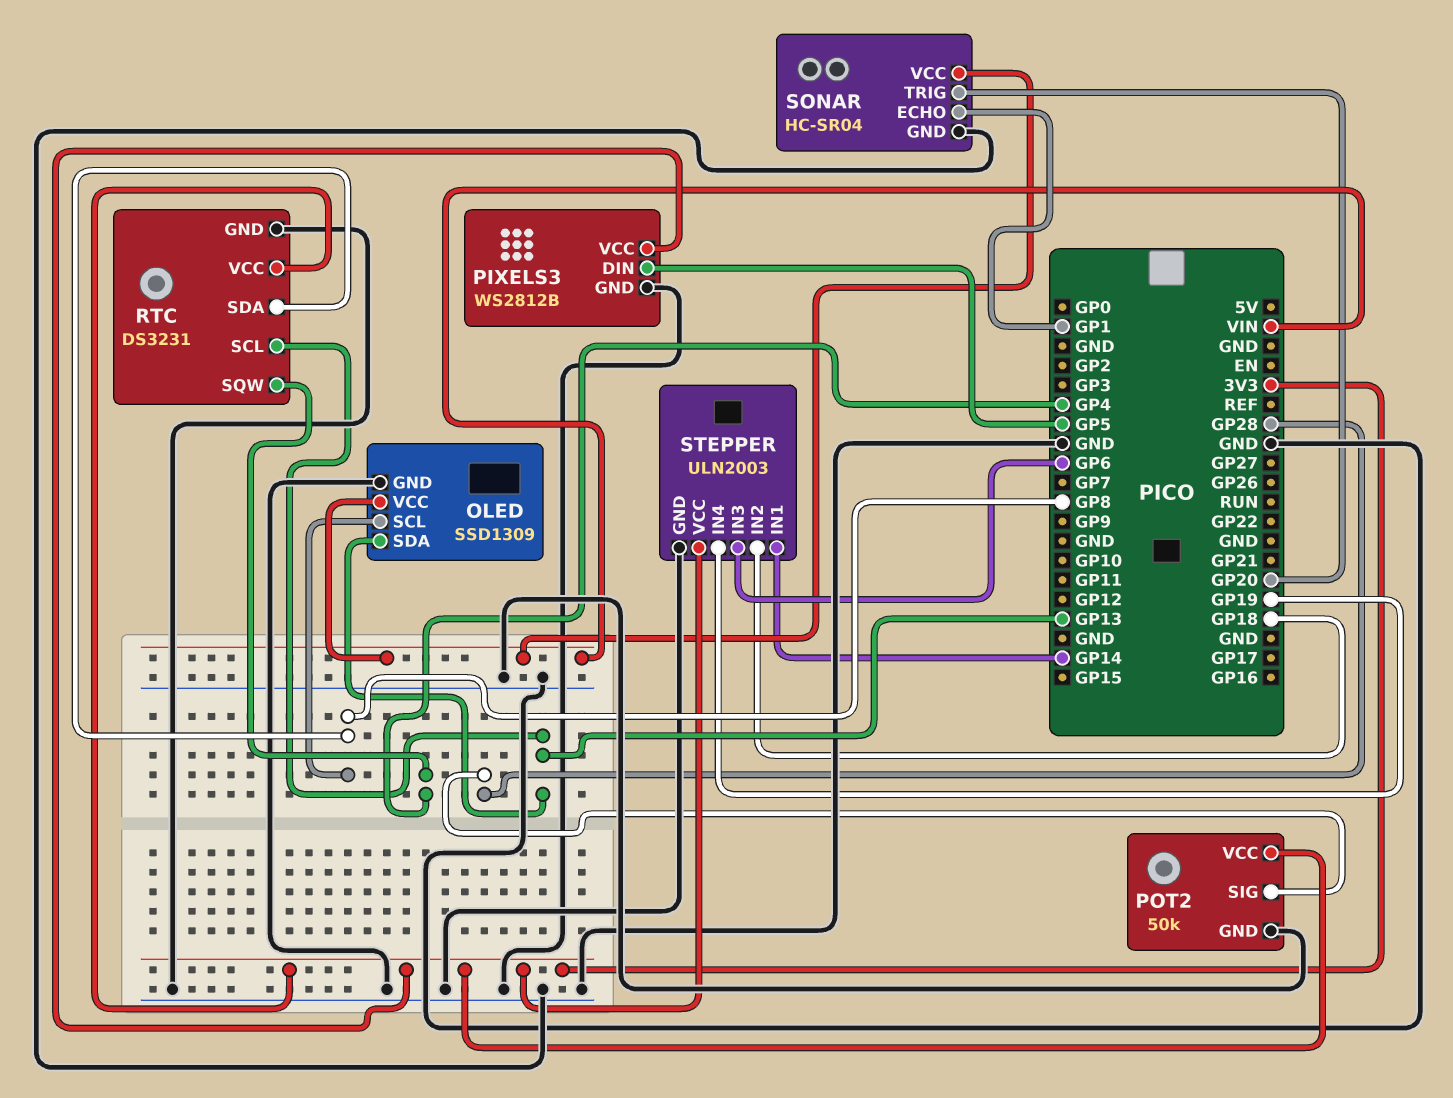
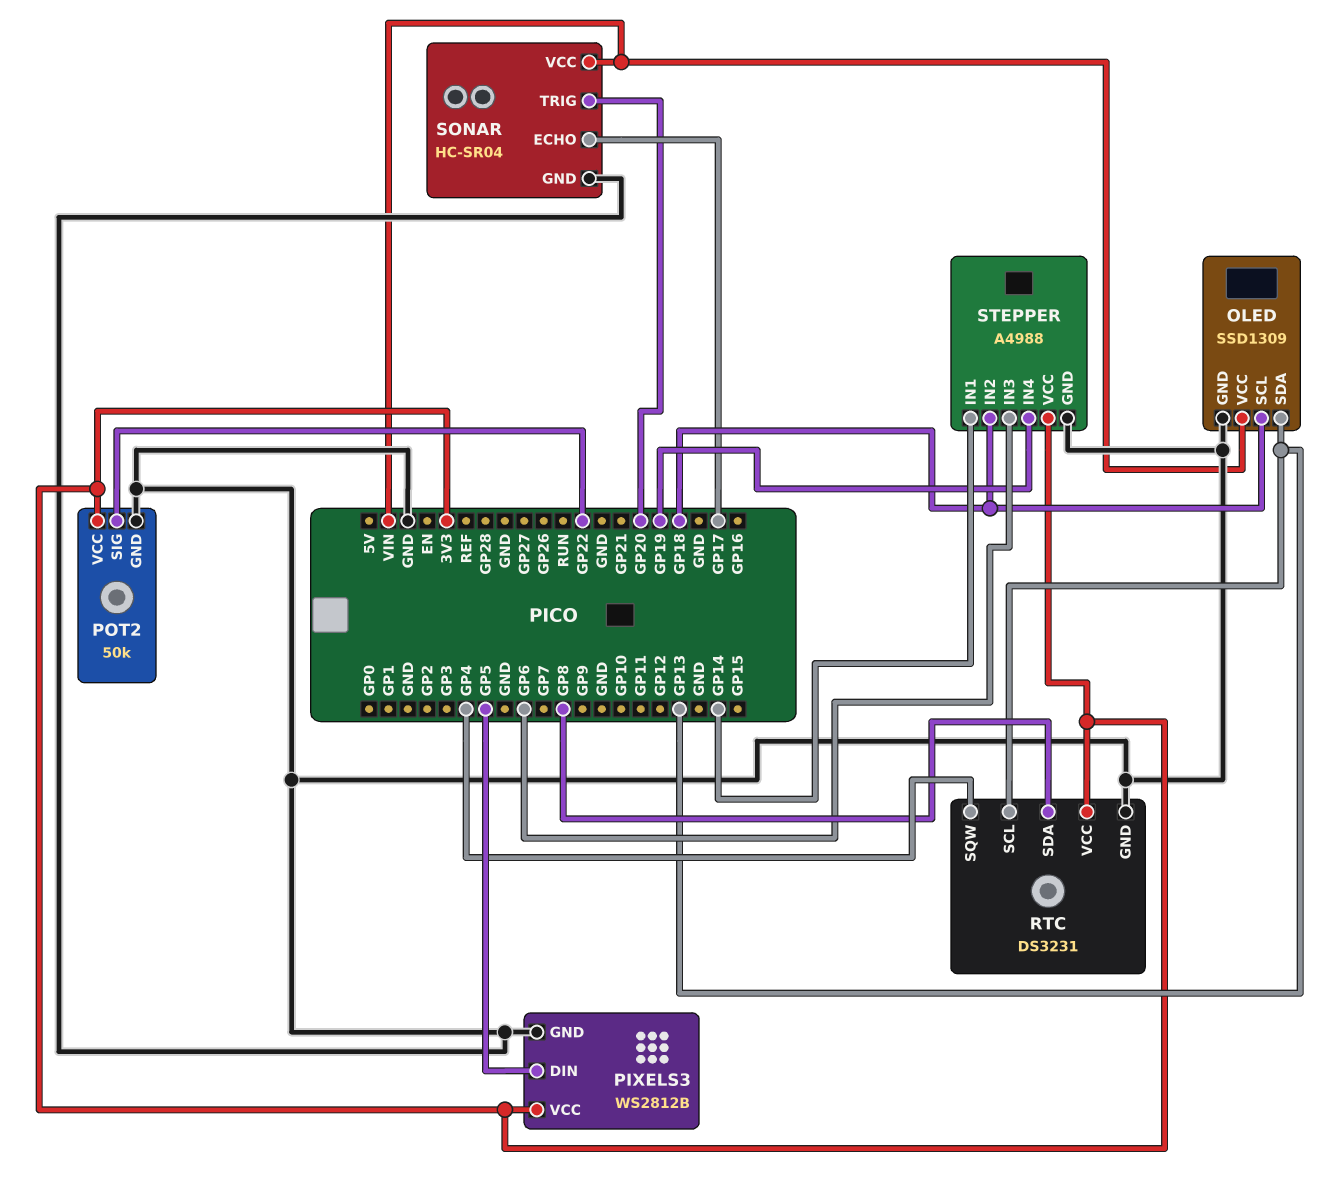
OLED pin SCL: GP8 -> GP18
POT2 pin SIG: GP28 -> GP22
SONAR pin ECHO: GP1 -> GP17
STEPPER: ULN2003 -> A4988

